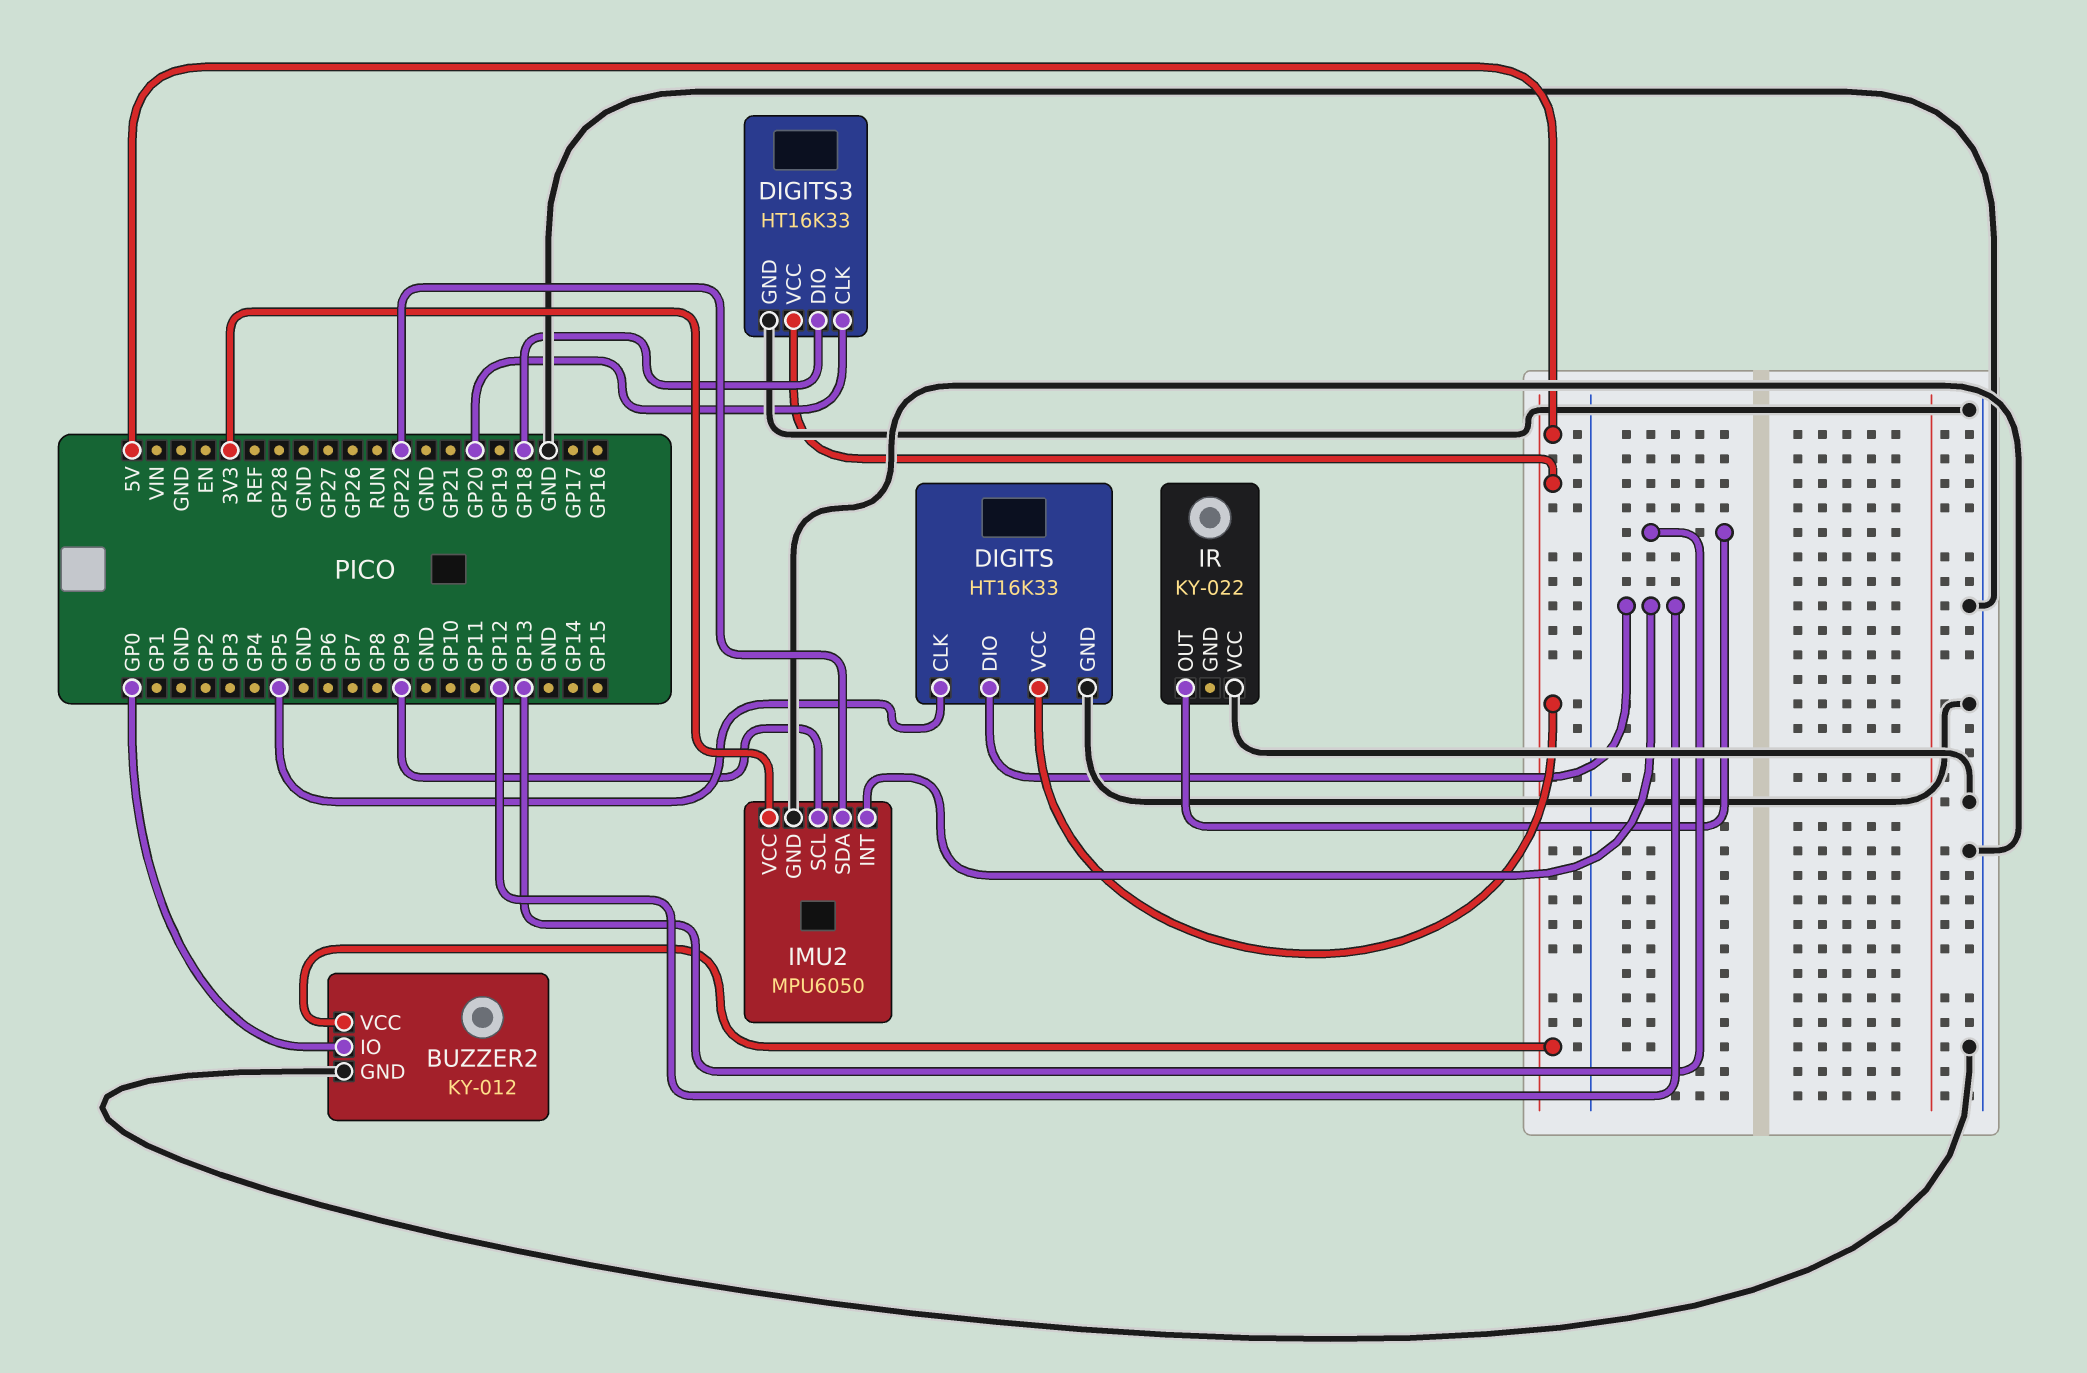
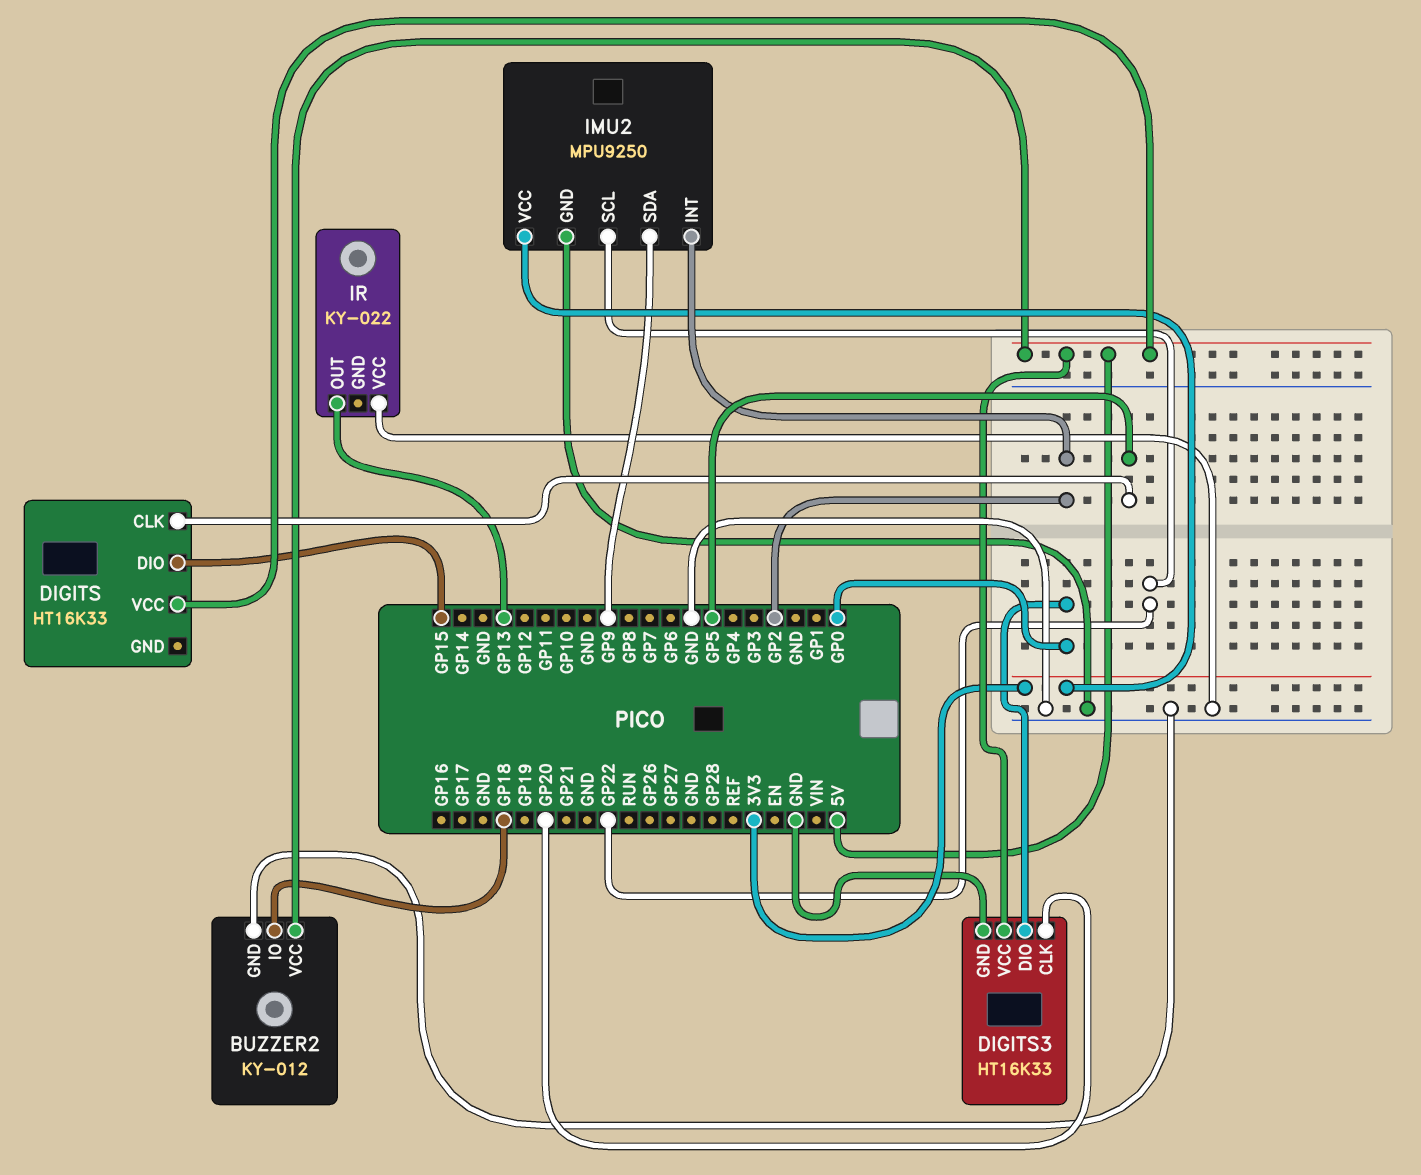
BUZZER2 pin IO: GP0 -> GP18
DIGITS pin DIO: GP12 -> GP15
DIGITS pin GND: GND -> none
DIGITS3 pin DIO: GP18 -> GP0
IMU2: MPU6050 -> MPU9250
IMU2 pin INT: GP12 -> GP2
IMU2 pin SCL: GP9 -> GP22
IMU2 pin SDA: GP22 -> GP9

